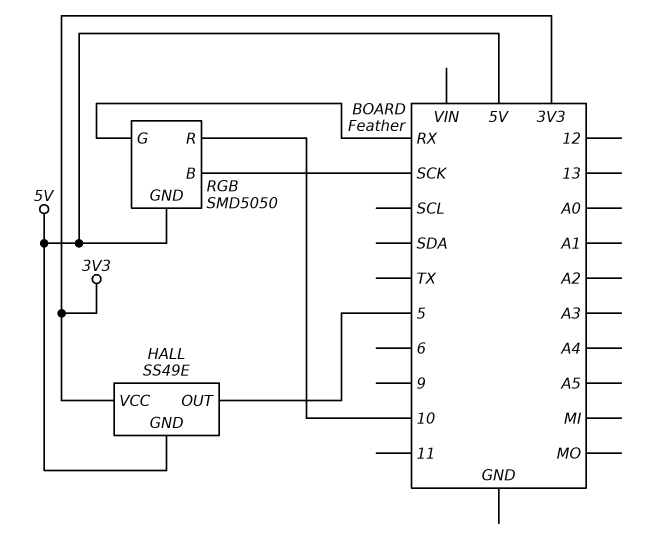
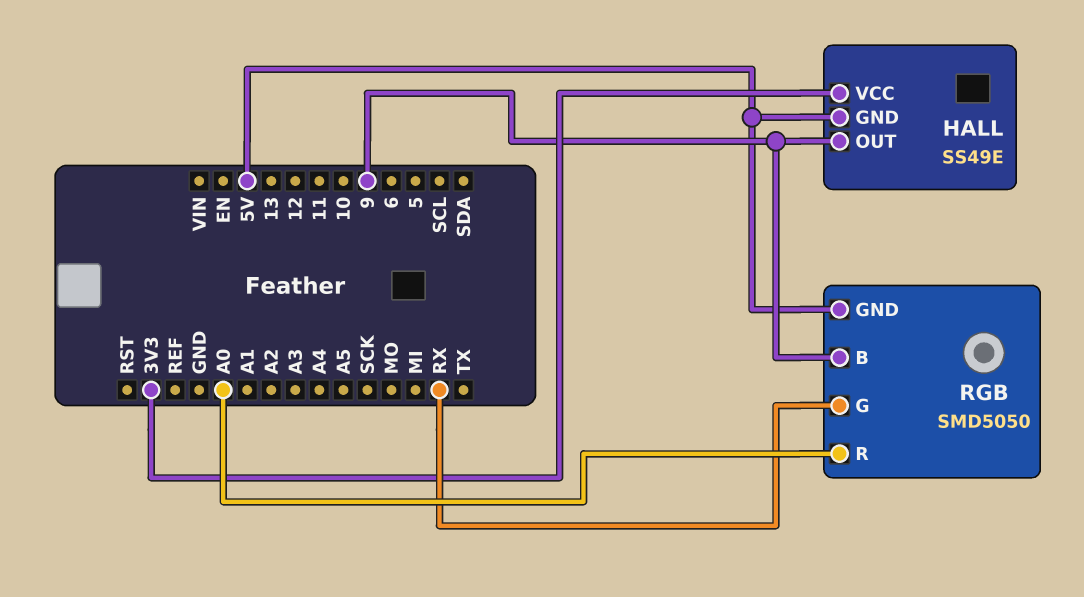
HALL pin OUT: 5 -> 9
RGB pin B: SCK -> 9
RGB pin R: 10 -> A0

